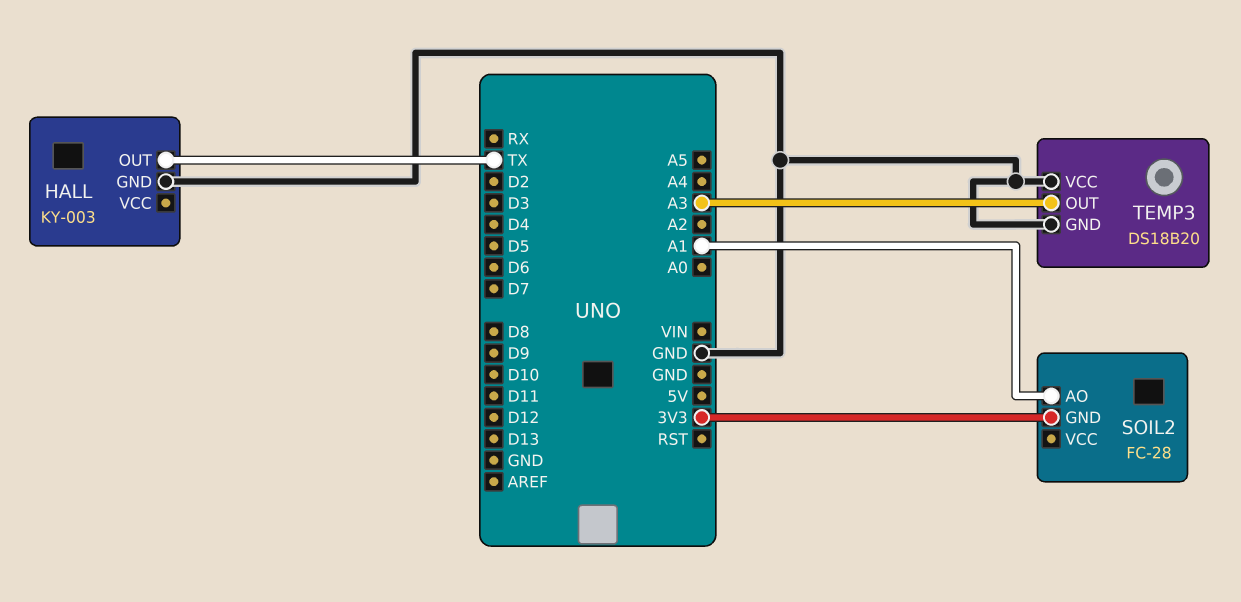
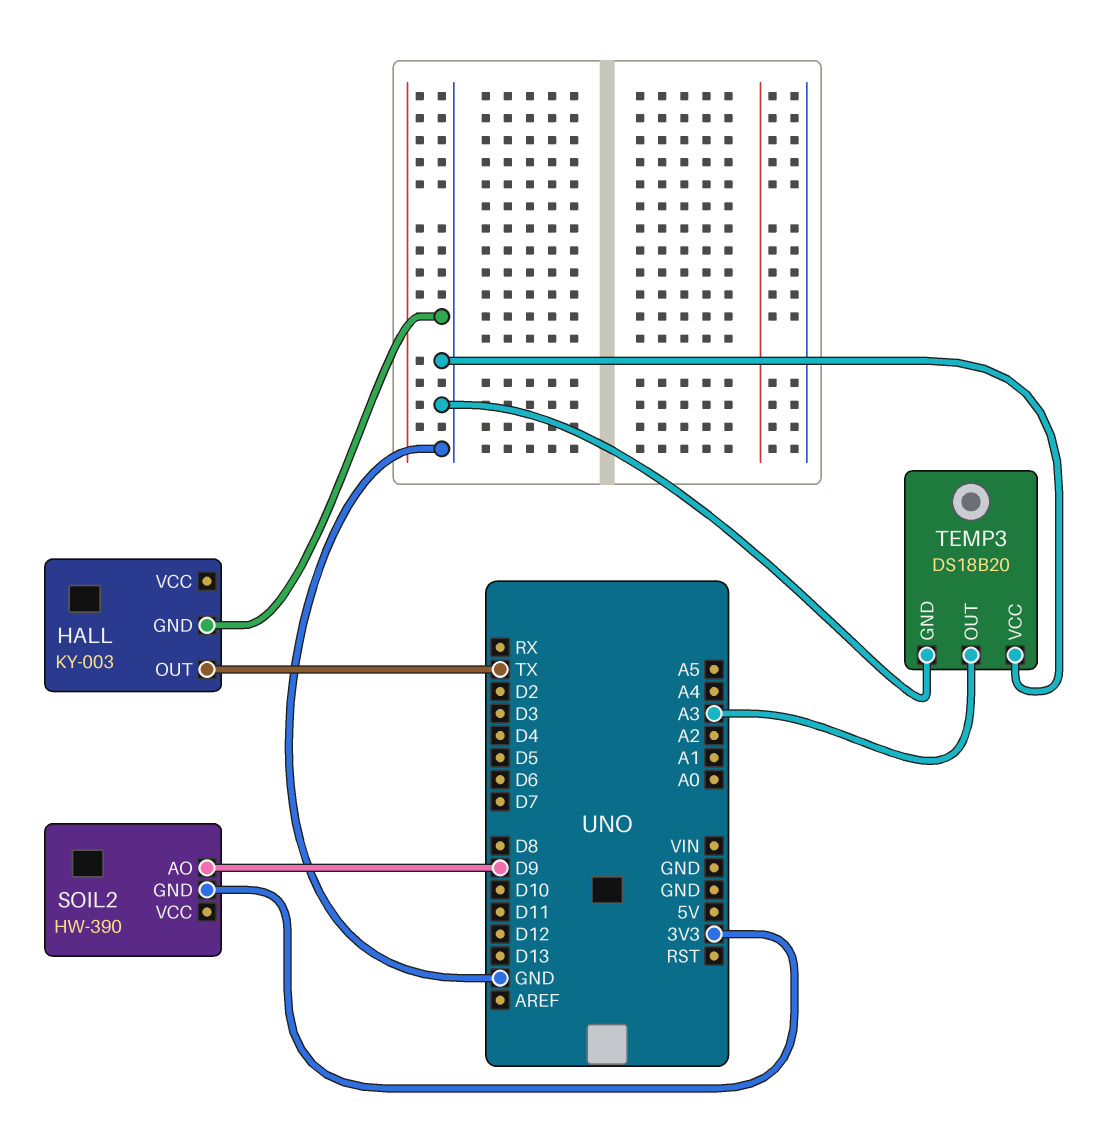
SOIL2: FC-28 -> HW-390
SOIL2 pin AO: A1 -> D9

